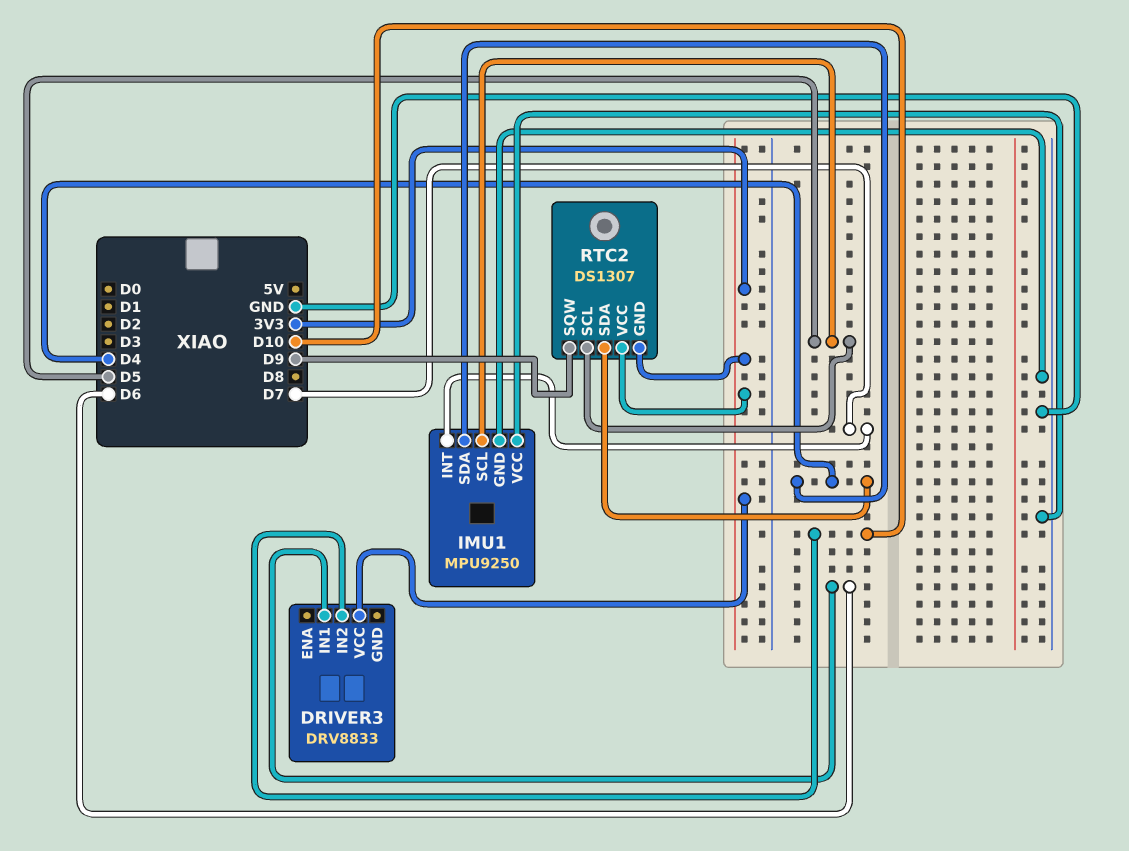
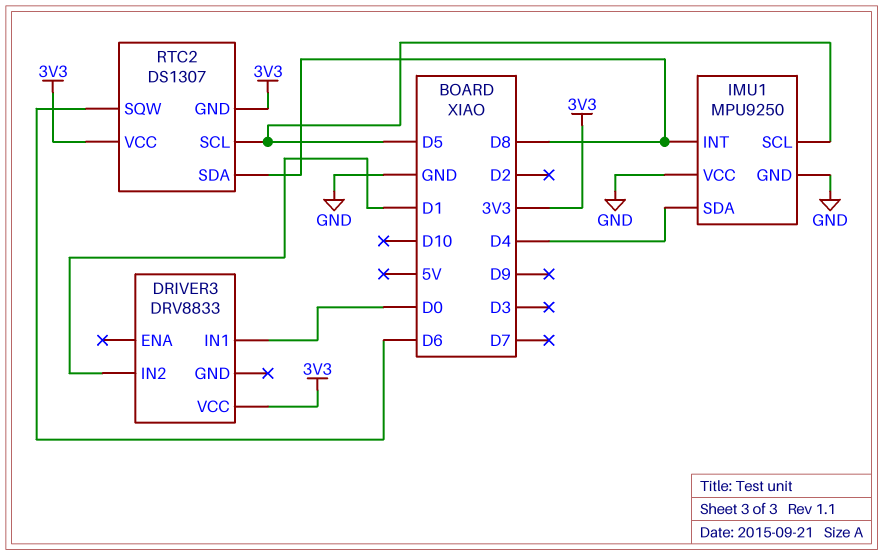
DRIVER3 pin IN1: D6 -> D0
DRIVER3 pin IN2: D10 -> D1
IMU1 pin INT: D7 -> D8
RTC2 pin SDA: D4 -> D8
RTC2 pin SQW: D9 -> D6

